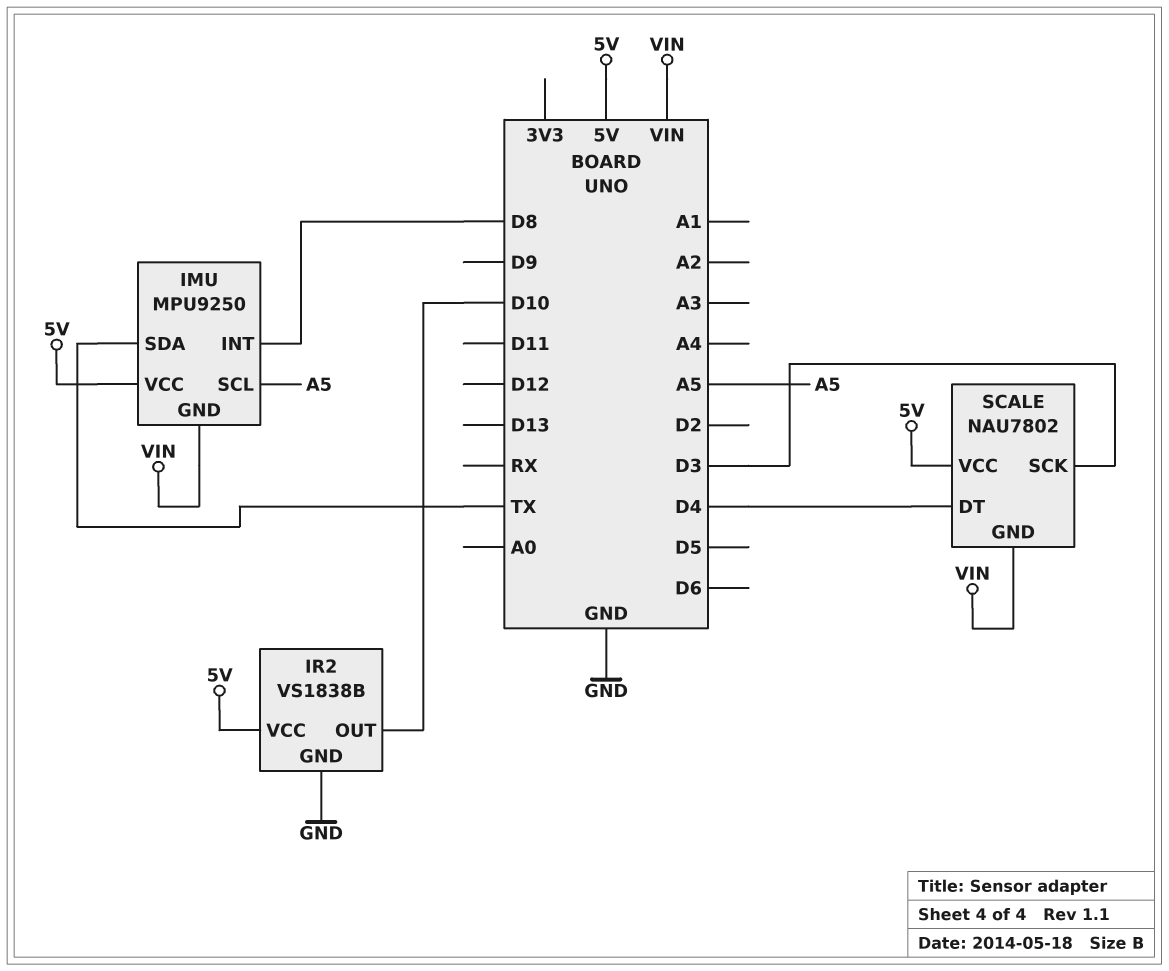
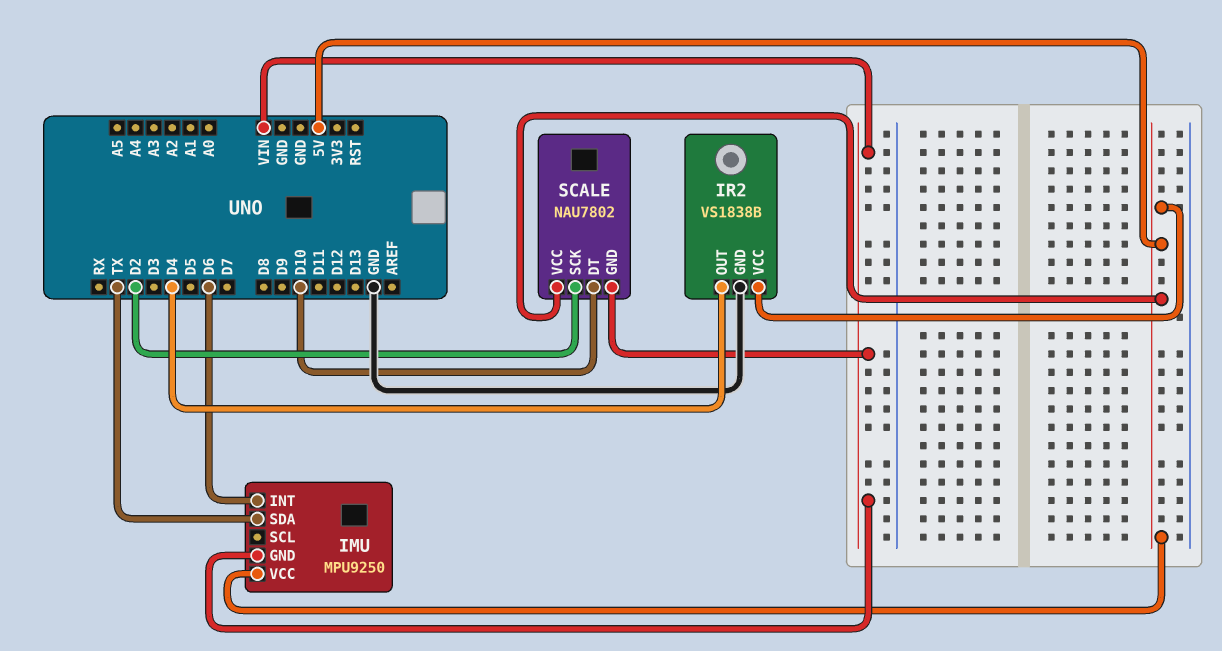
IMU pin INT: D8 -> D6
IMU pin SCL: A5 -> none
IR2 pin OUT: D10 -> D4
SCALE pin DT: D4 -> D10
SCALE pin SCK: D3 -> D2

